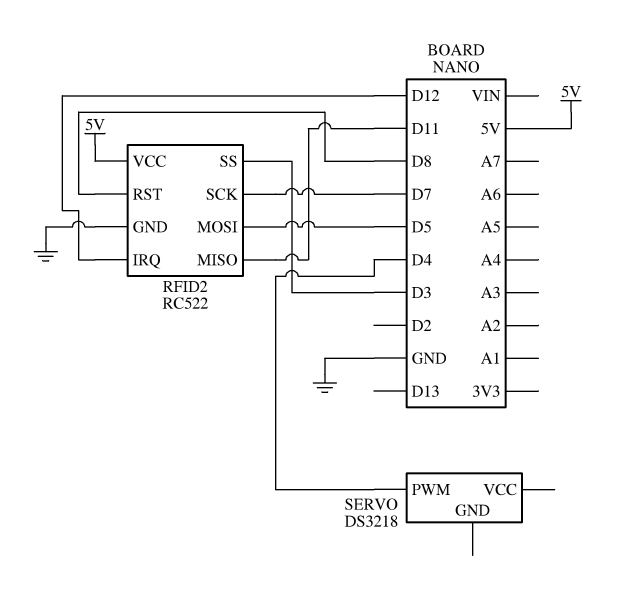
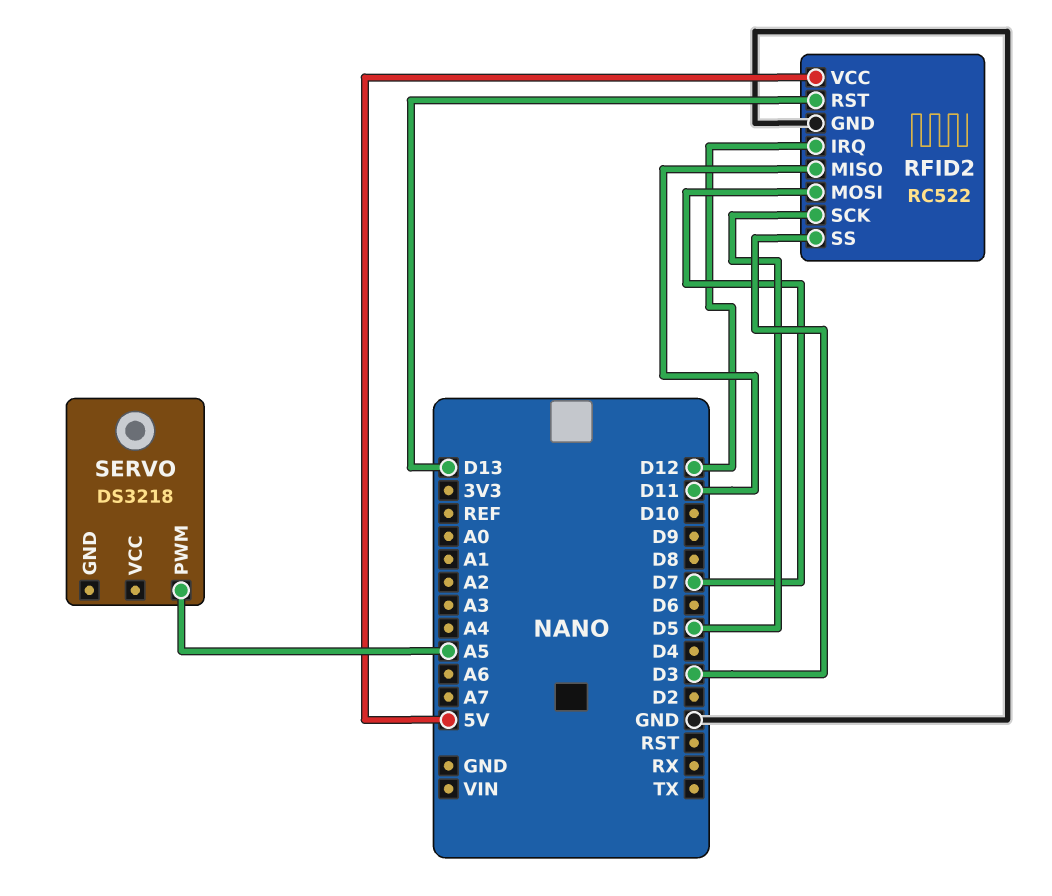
RFID2 pin MOSI: D5 -> D7
RFID2 pin RST: D8 -> D13
RFID2 pin SCK: D7 -> D5
SERVO pin PWM: D4 -> A5

